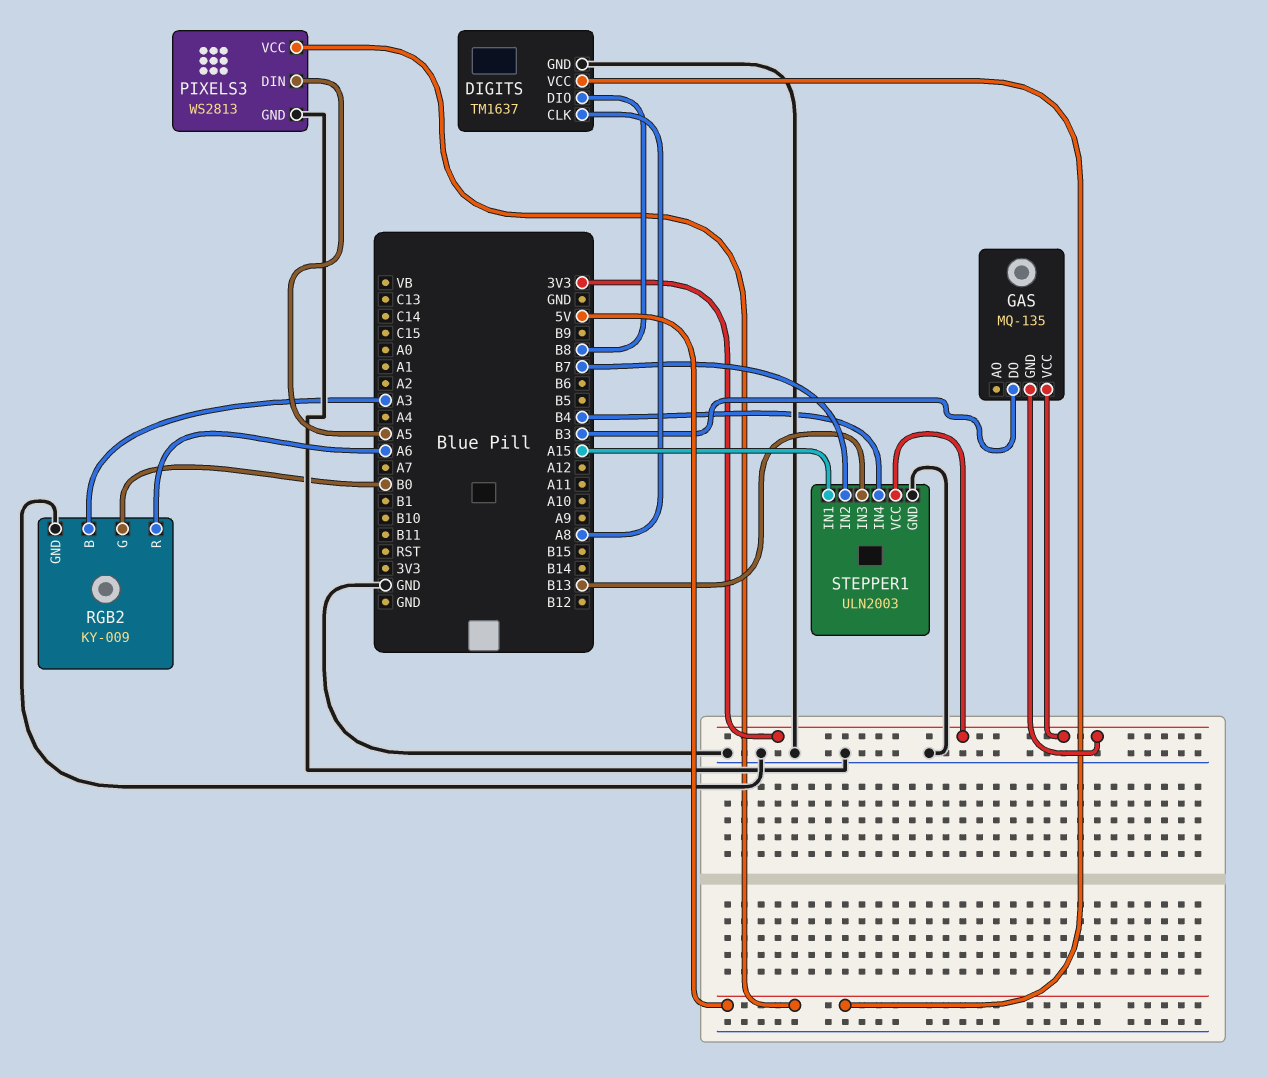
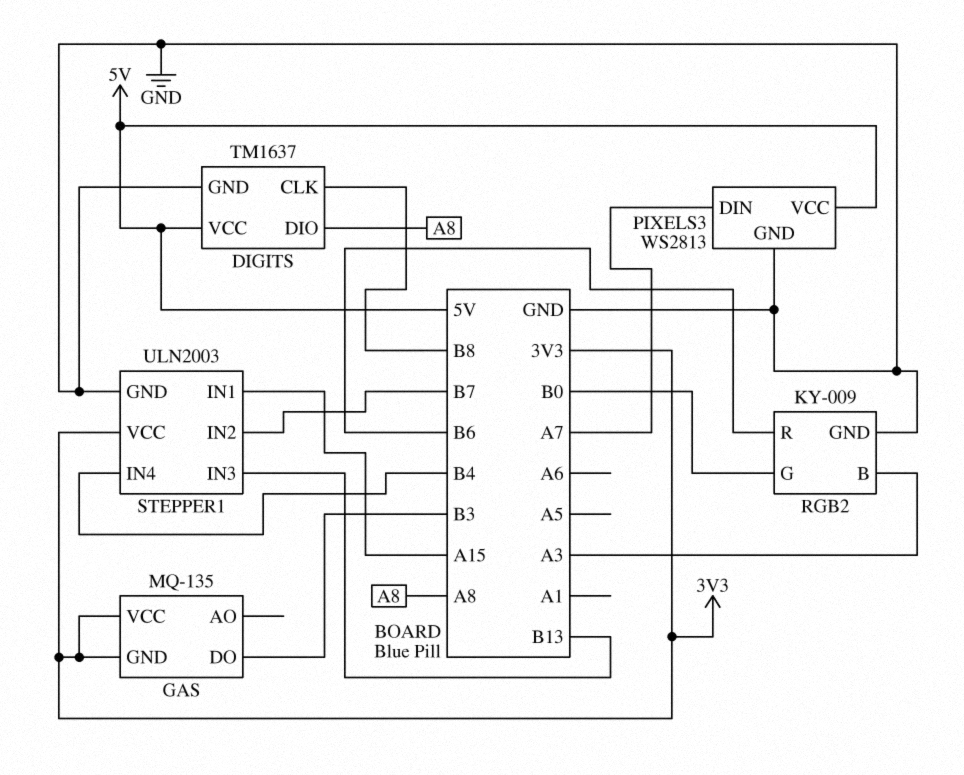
DIGITS pin CLK: A8 -> B8
DIGITS pin DIO: B8 -> A8
PIXELS3 pin DIN: A5 -> A7
RGB2 pin R: A6 -> B6

